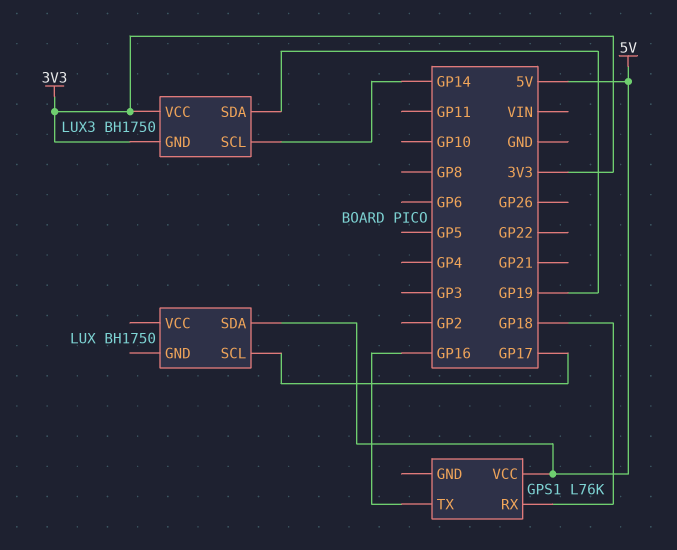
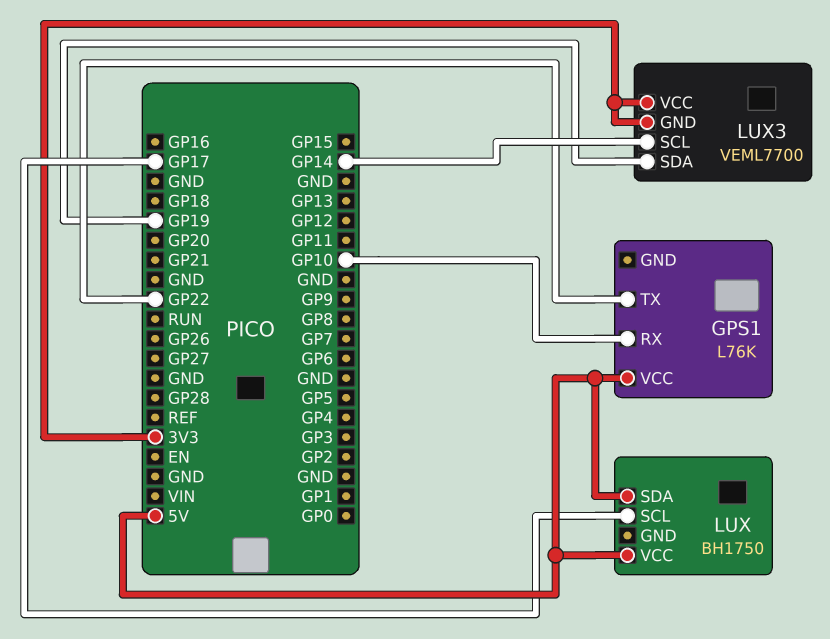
GPS1 pin RX: GP18 -> GP10
GPS1 pin TX: GP16 -> GP22
LUX pin VCC: none -> 5V
LUX3: BH1750 -> VEML7700

